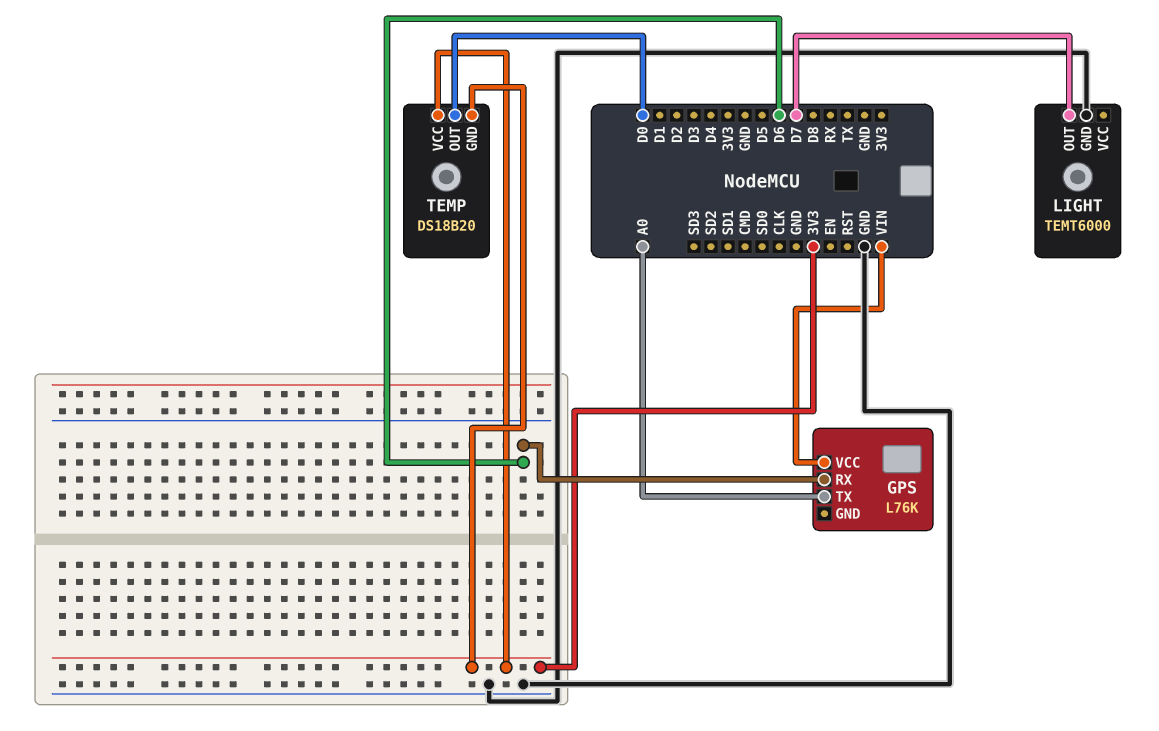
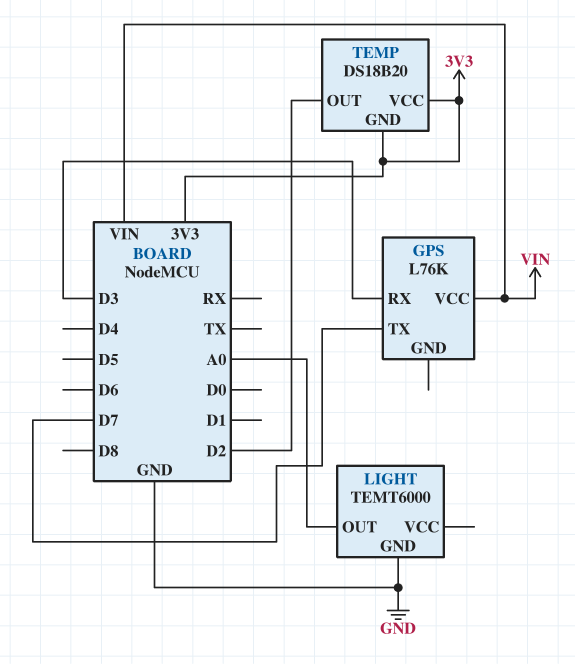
GPS pin RX: D6 -> D3
GPS pin TX: A0 -> D7
LIGHT pin OUT: D7 -> A0
TEMP pin OUT: D0 -> D2

